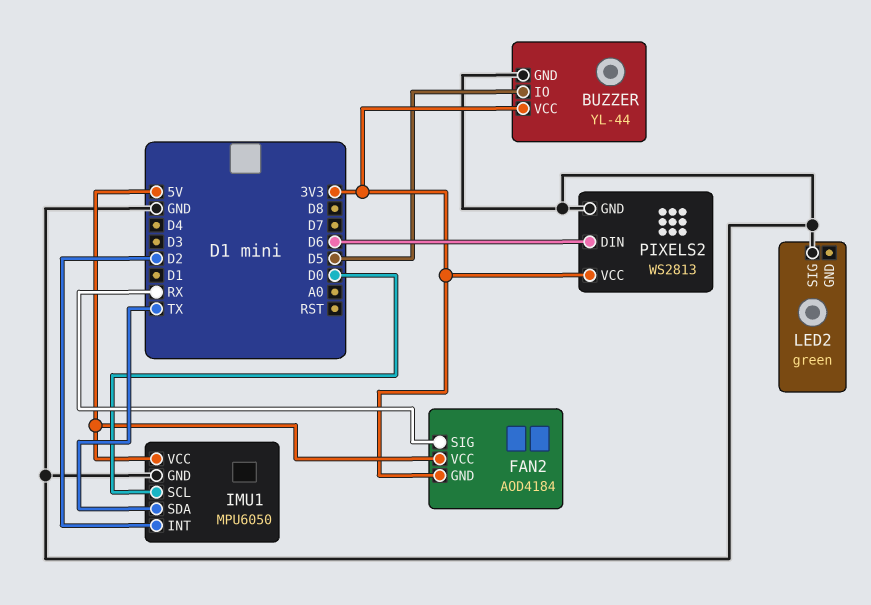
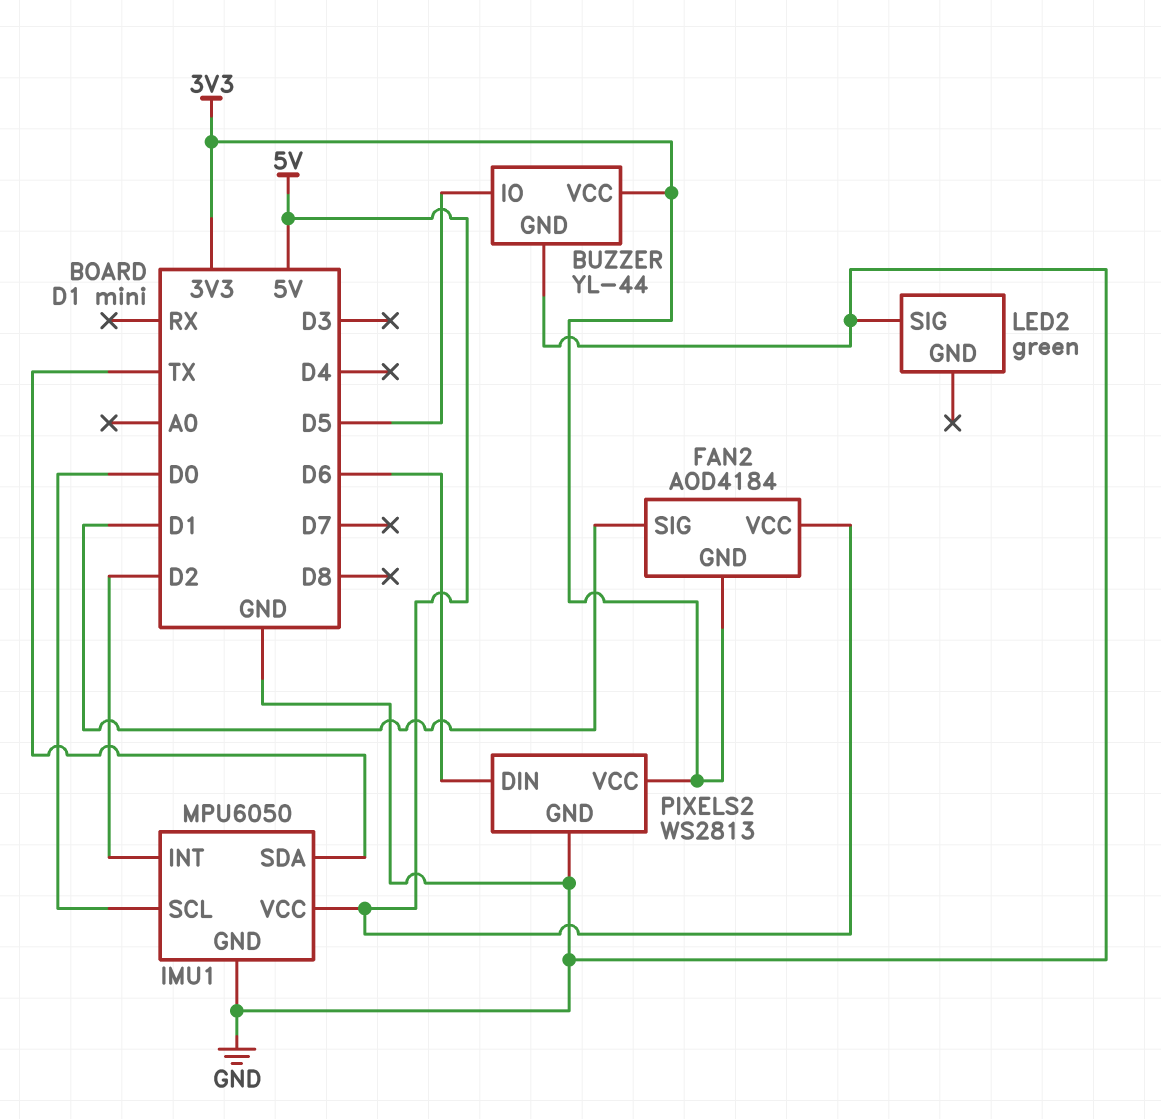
FAN2 pin SIG: RX -> D1

